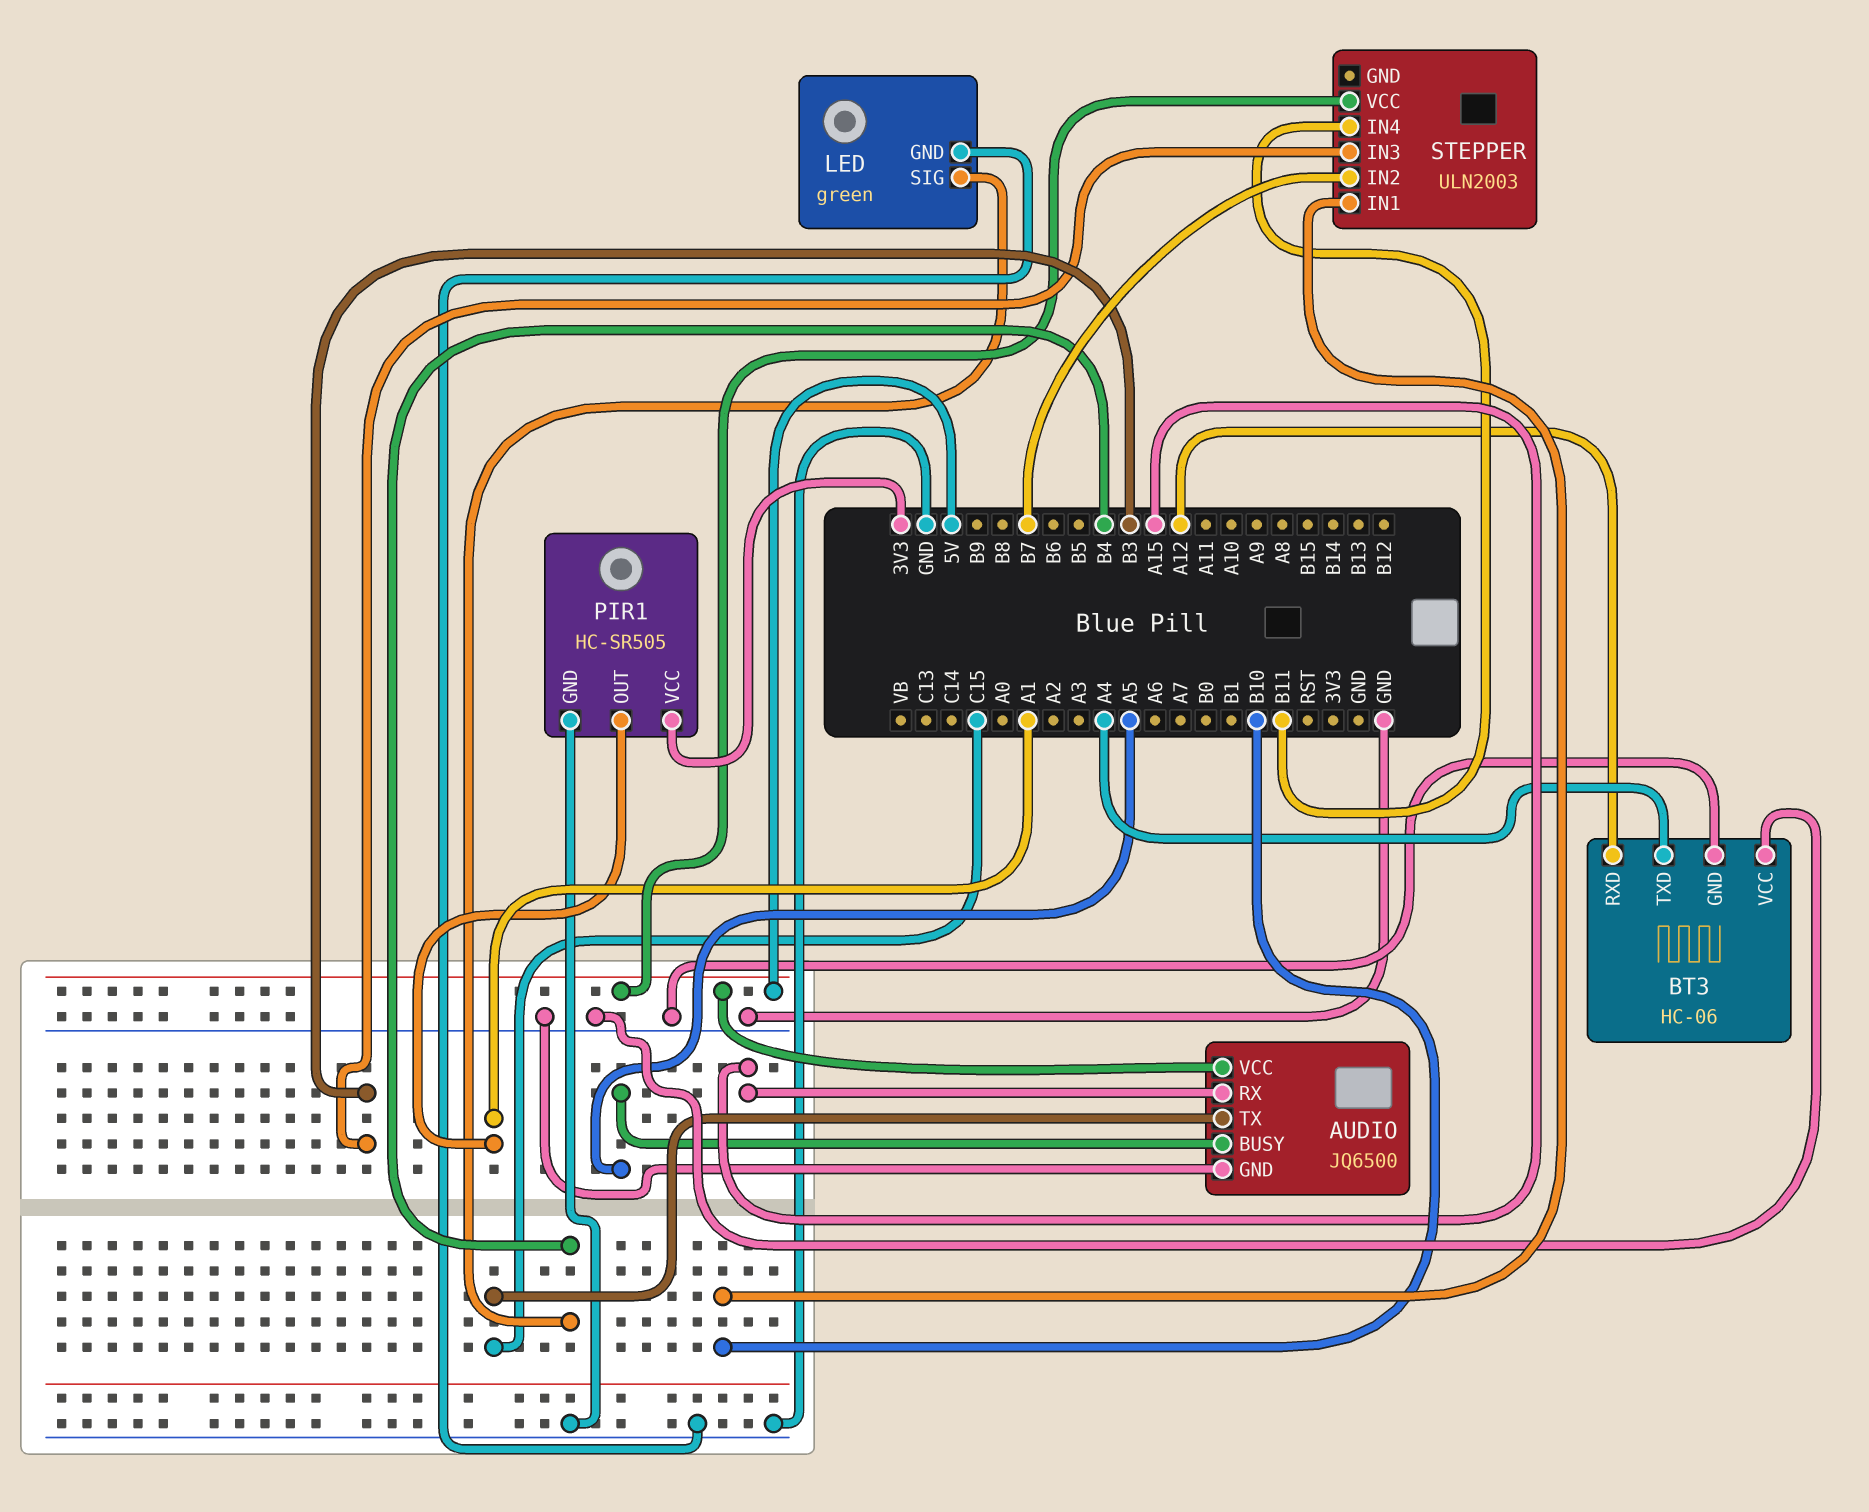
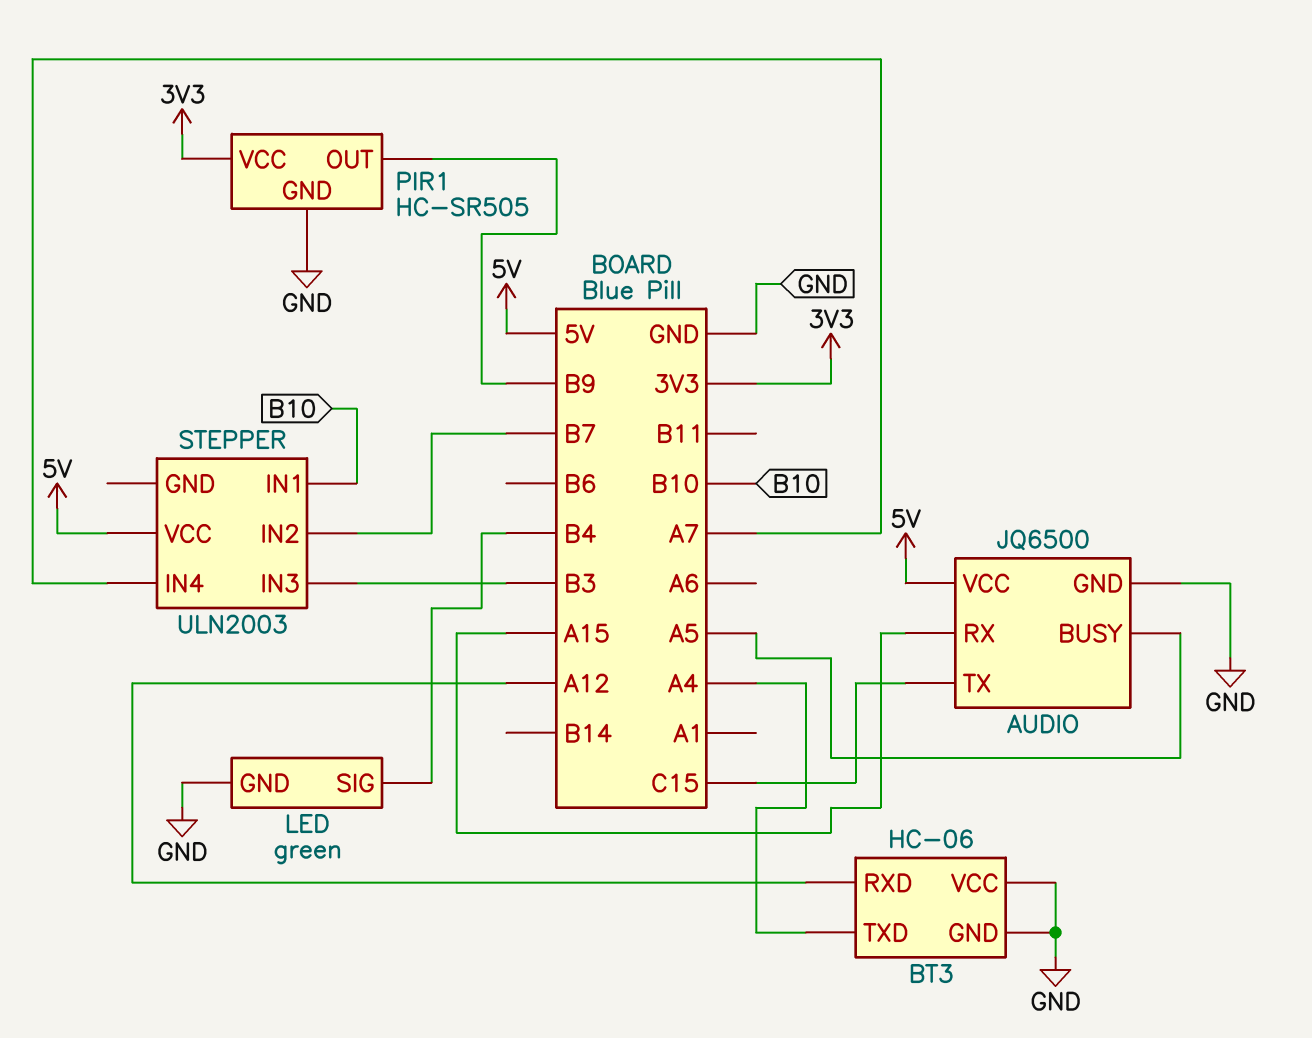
PIR1 pin OUT: A1 -> B9
STEPPER pin IN4: B11 -> A7

